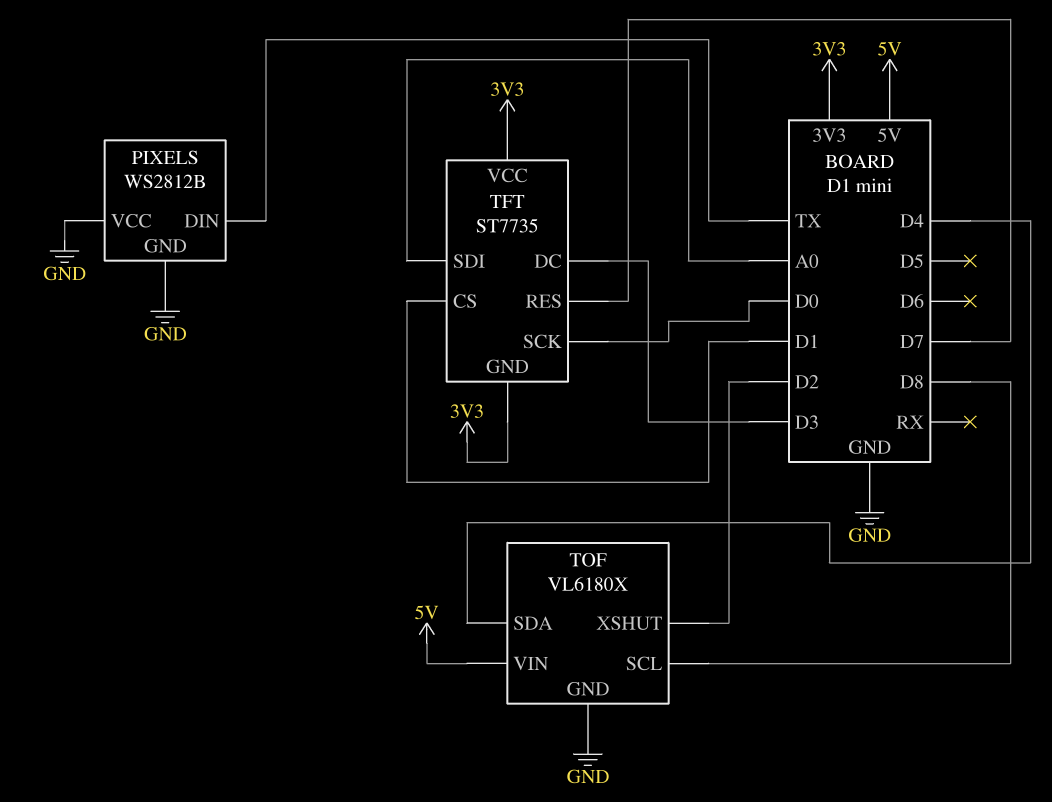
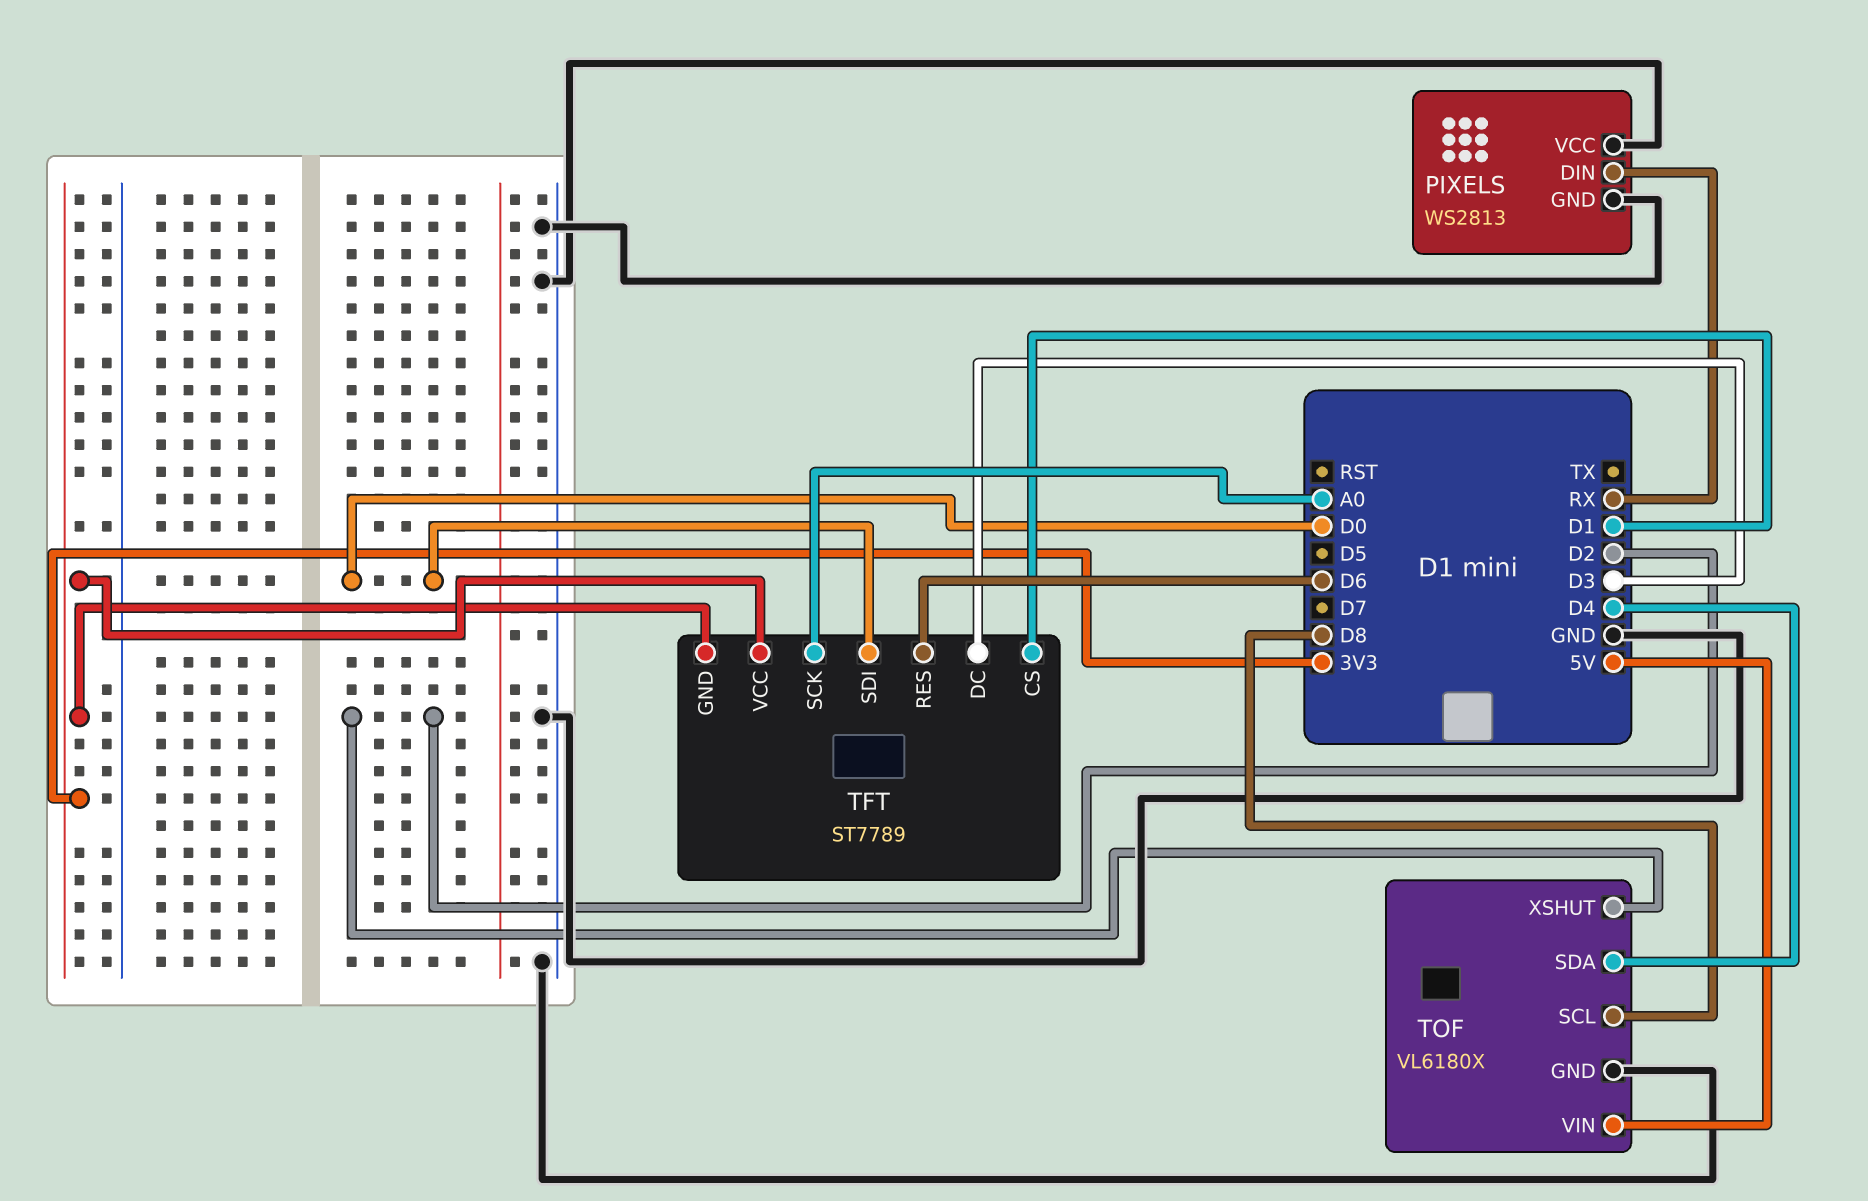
PIXELS: WS2812B -> WS2813
PIXELS pin DIN: TX -> RX
TFT: ST7735 -> ST7789
TFT pin RES: D7 -> D6
TFT pin SCK: D0 -> A0
TFT pin SDI: A0 -> D0

